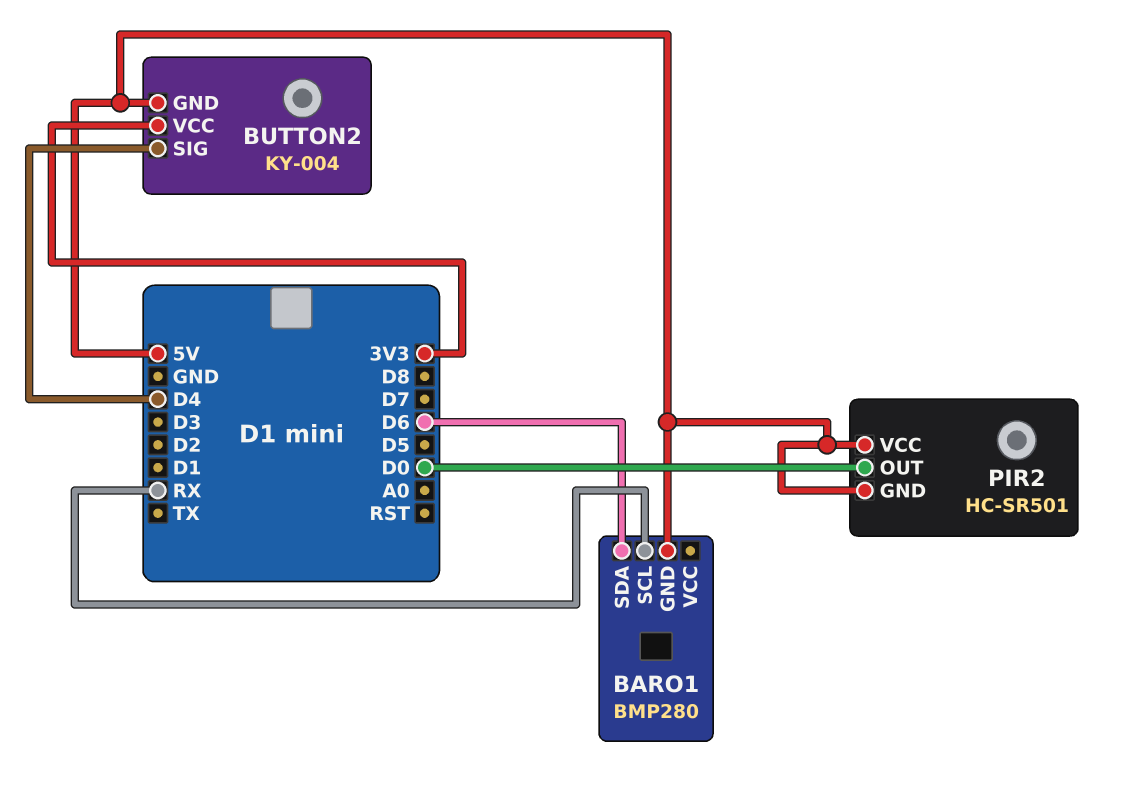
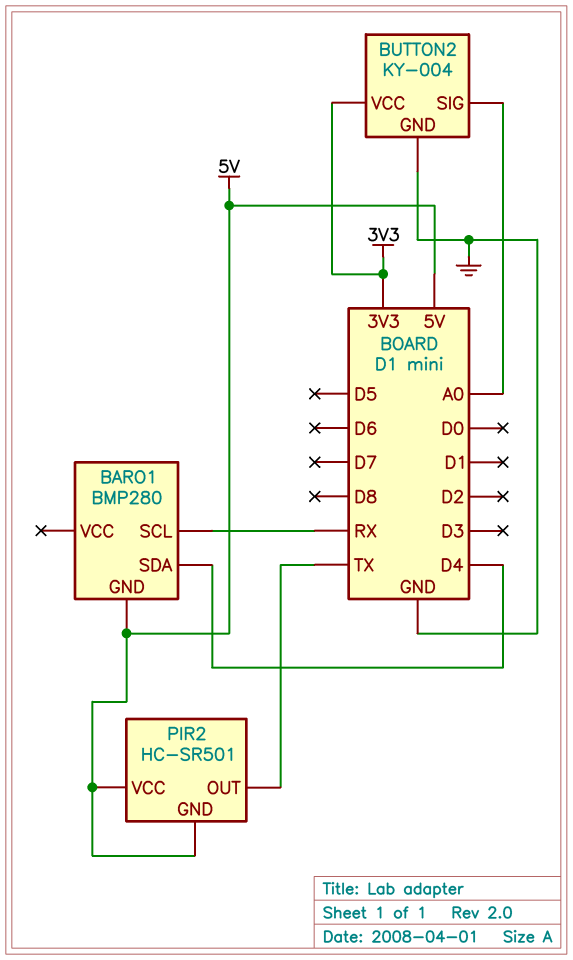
BARO1 pin SDA: D6 -> D4
BUTTON2 pin GND: 5V -> GND
BUTTON2 pin SIG: D4 -> A0
PIR2 pin OUT: D0 -> TX

